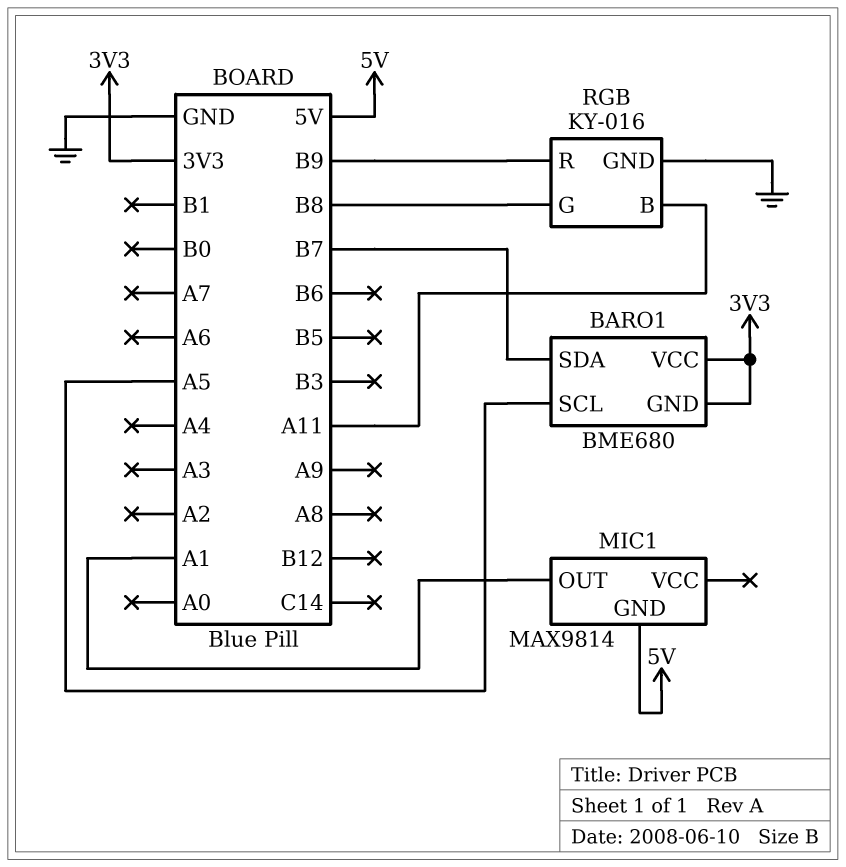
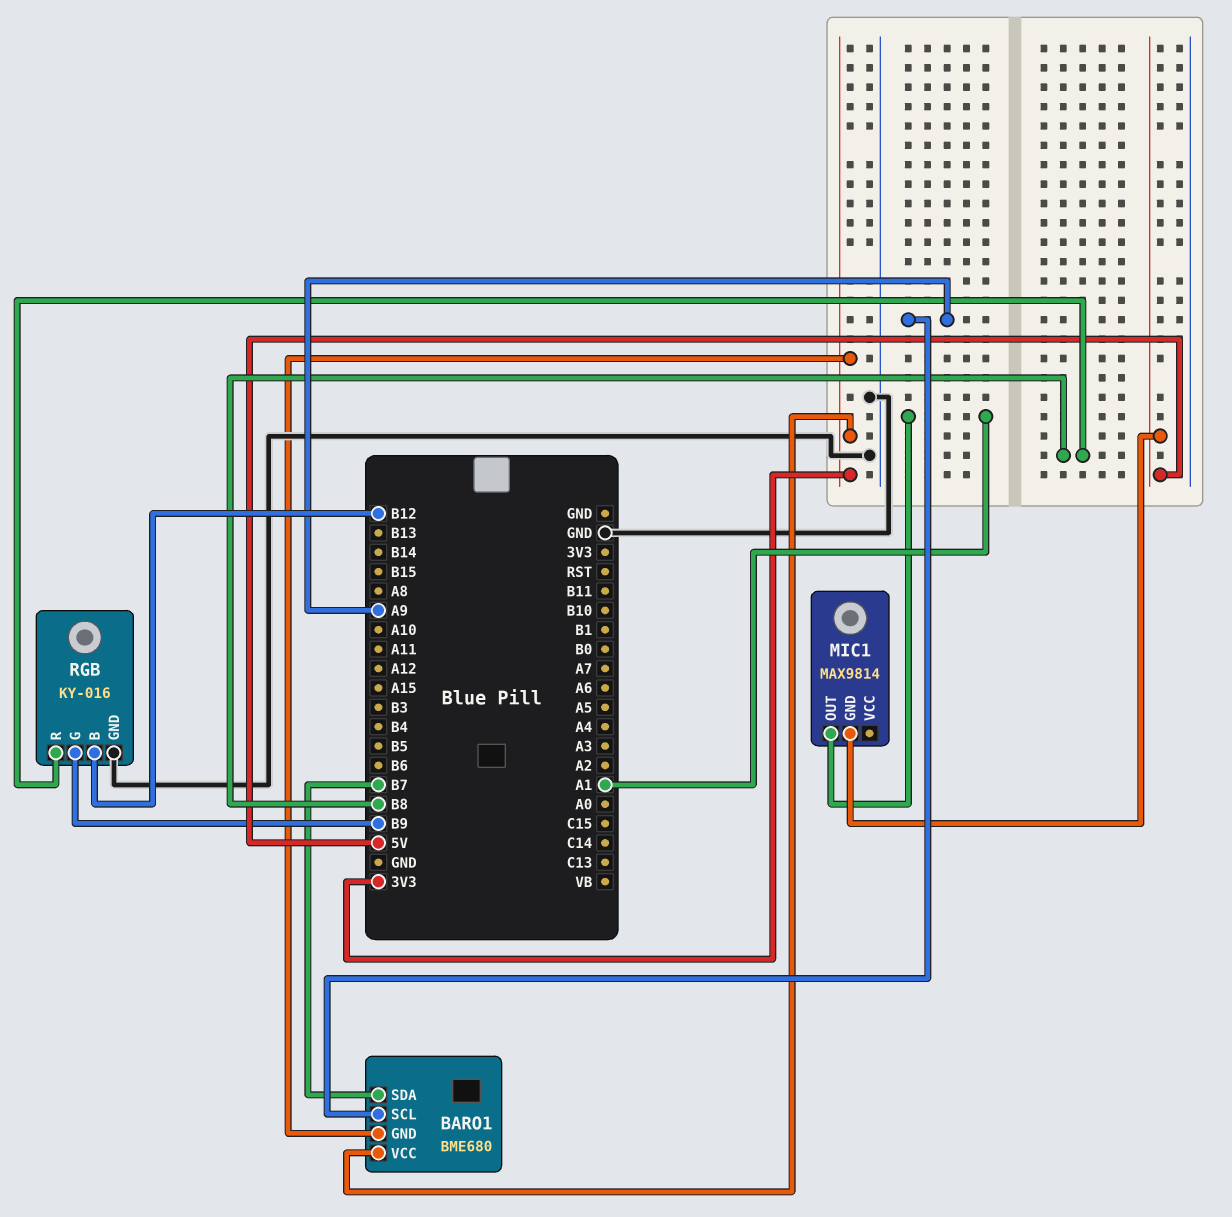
BARO1 pin SCL: A5 -> A9
RGB pin B: A11 -> B12
RGB pin G: B8 -> B9
RGB pin R: B9 -> B8

